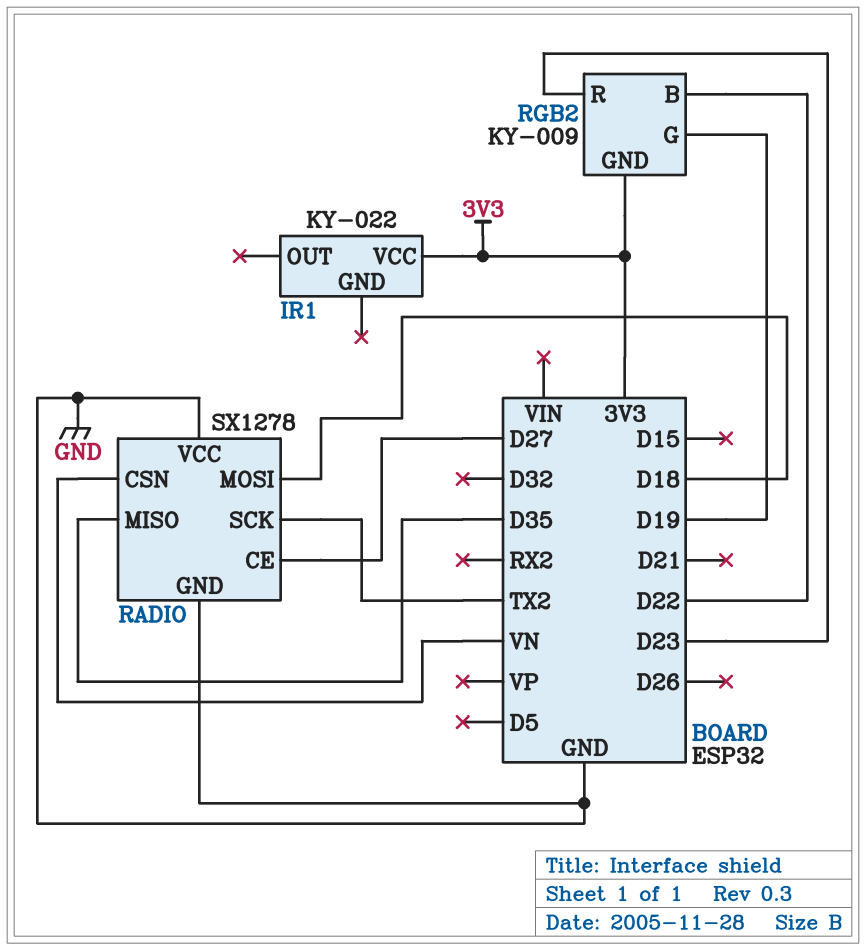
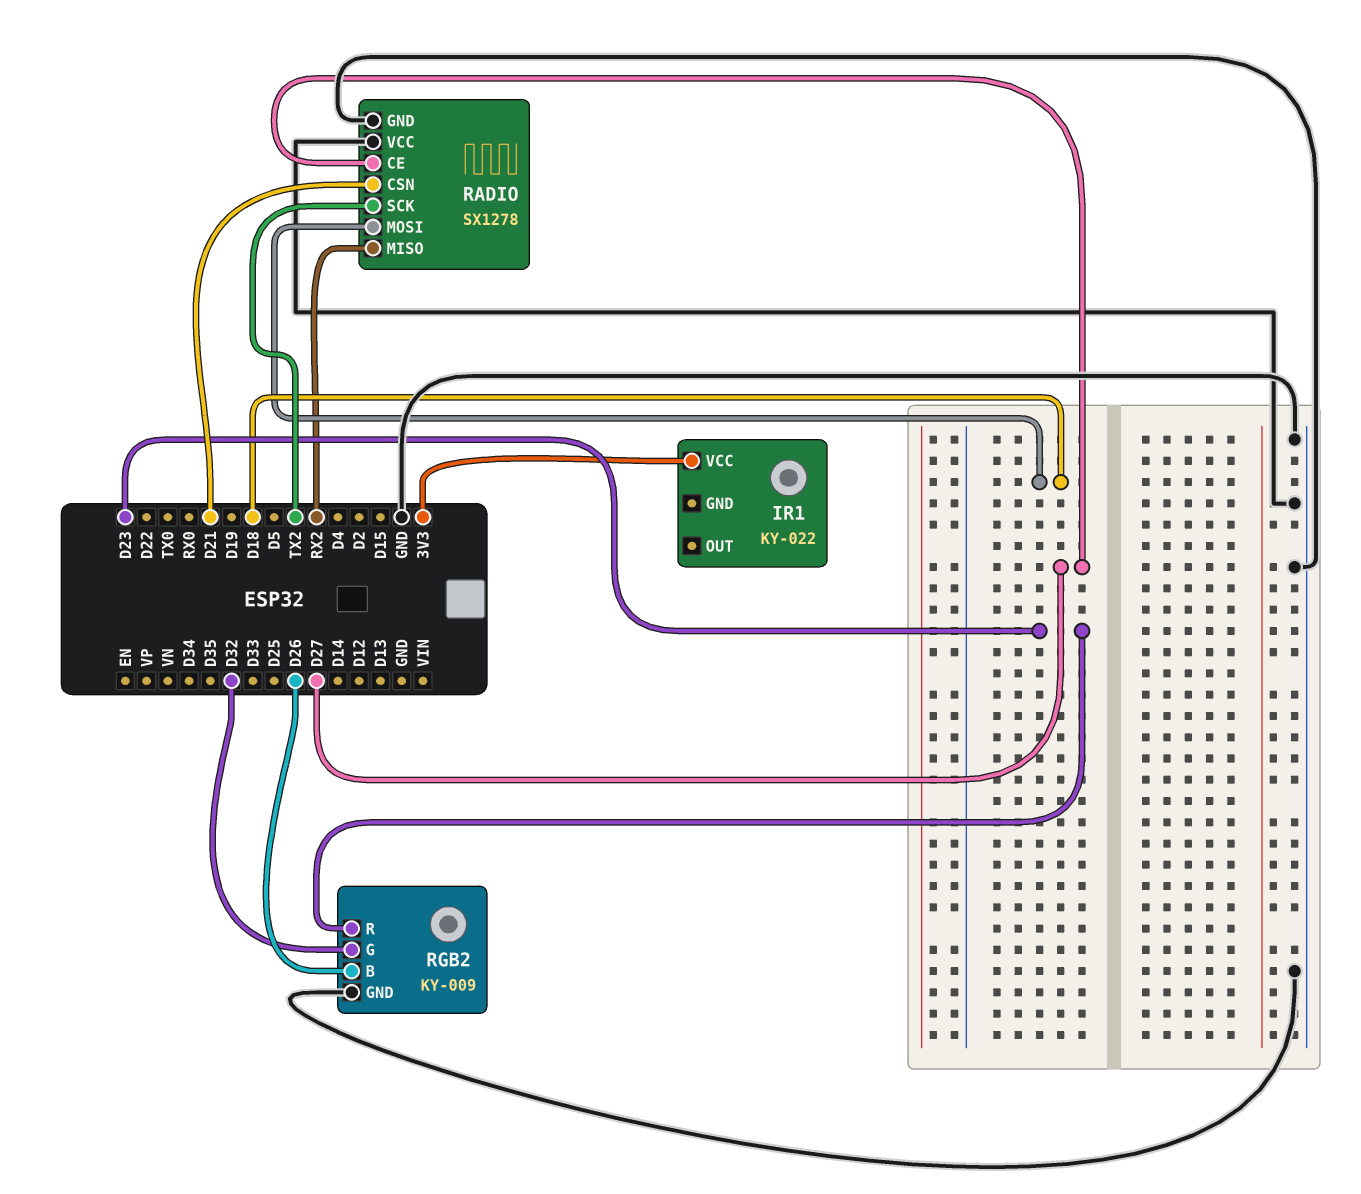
RADIO pin CSN: VN -> D21
RADIO pin MISO: D35 -> RX2
RGB2 pin B: D22 -> D26
RGB2 pin G: D19 -> D32
RGB2 pin GND: 3V3 -> GND

